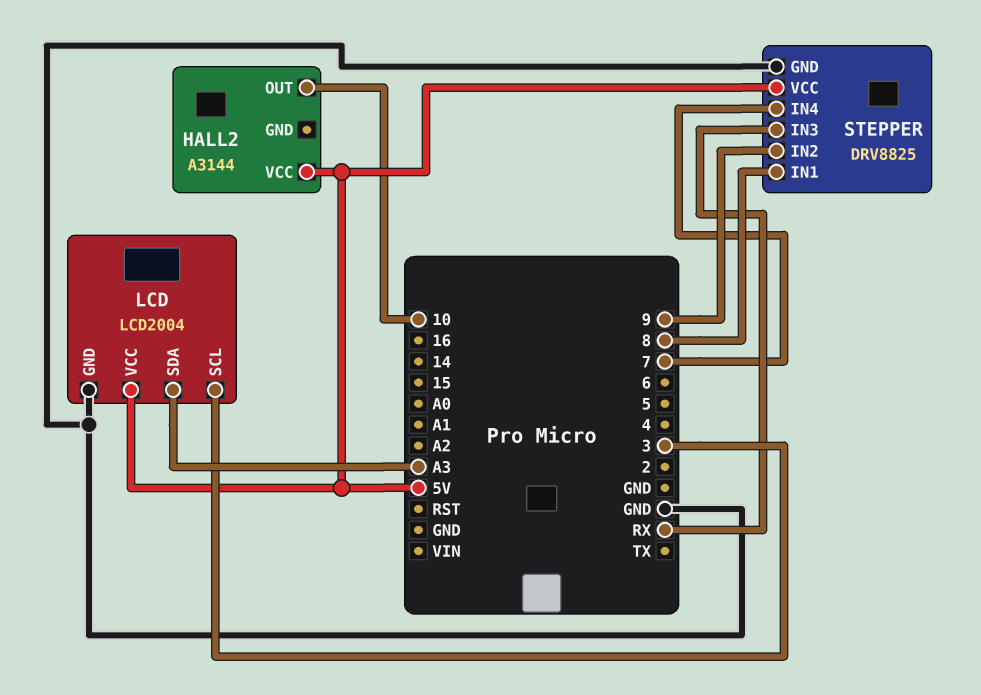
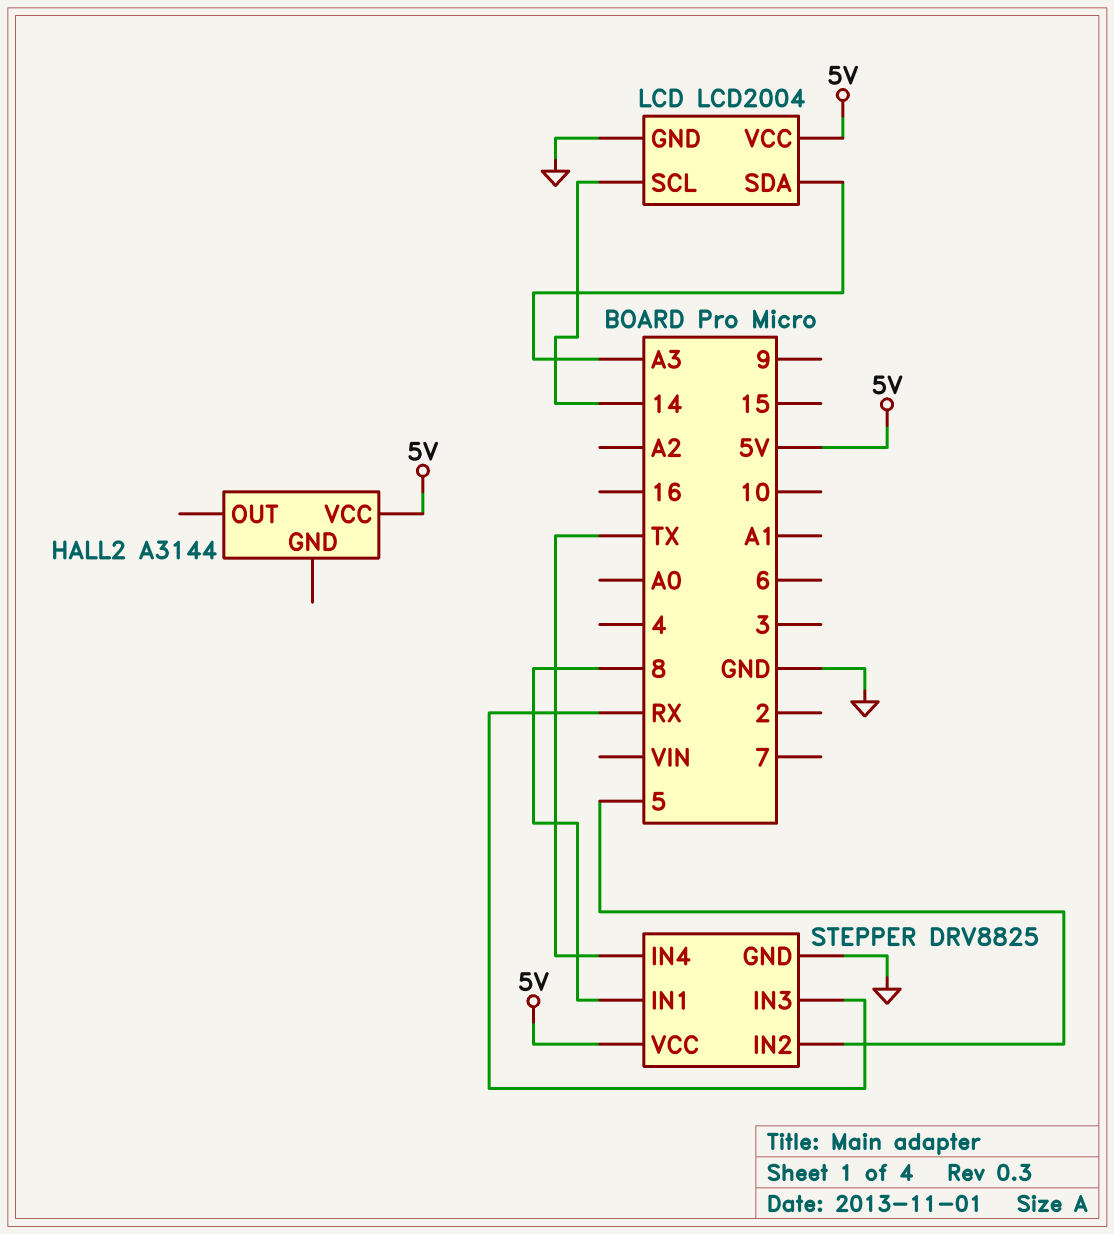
HALL2 pin OUT: 10 -> none
LCD pin SCL: 3 -> 14
STEPPER pin IN2: 9 -> 5
STEPPER pin IN4: 7 -> TX

